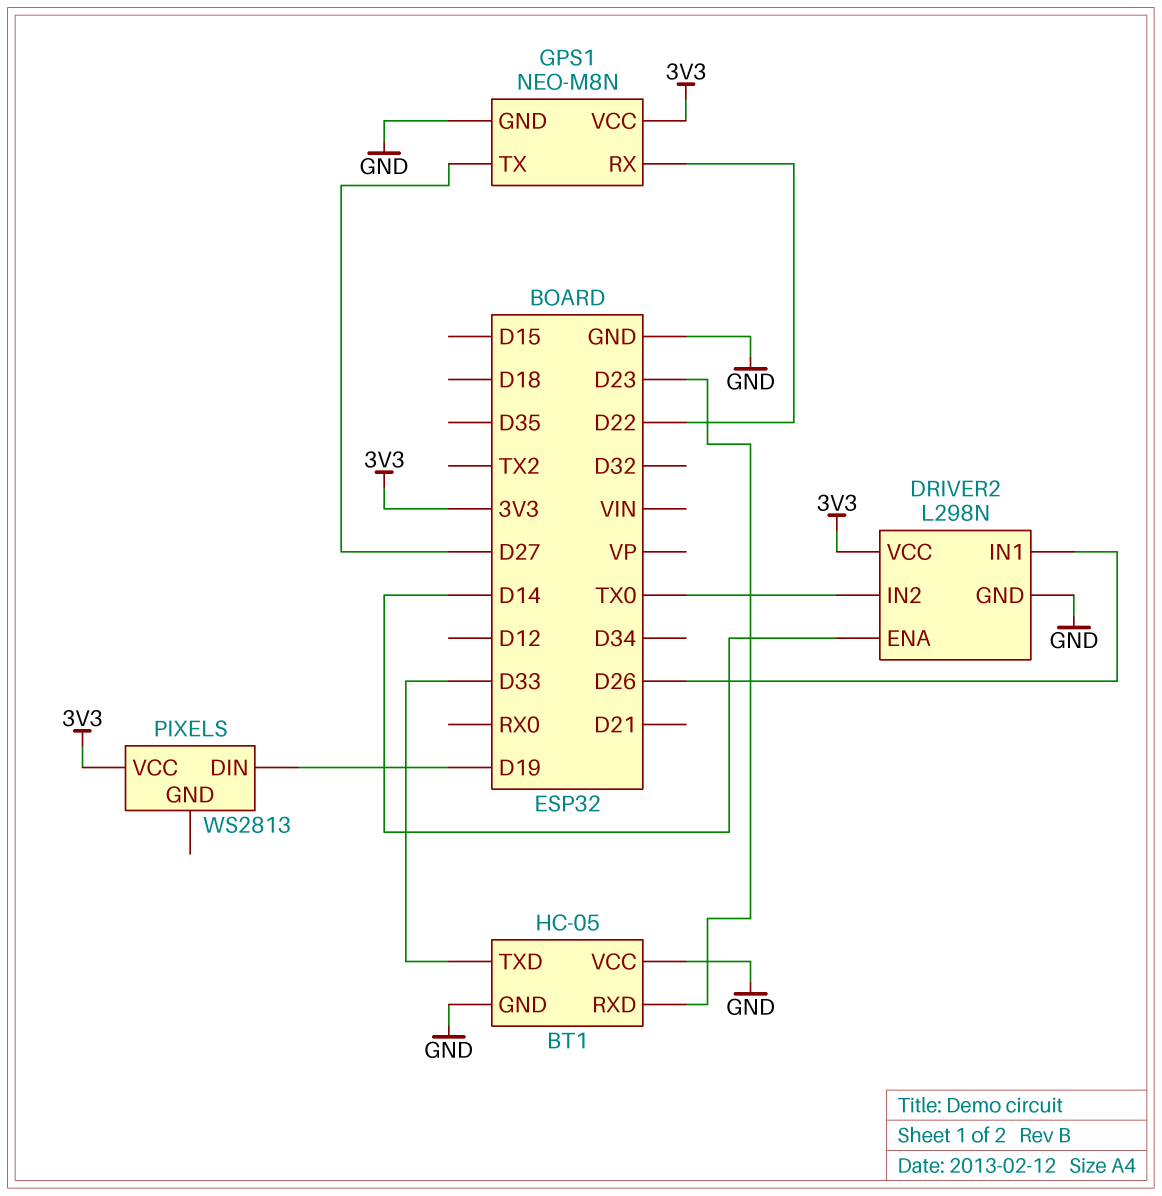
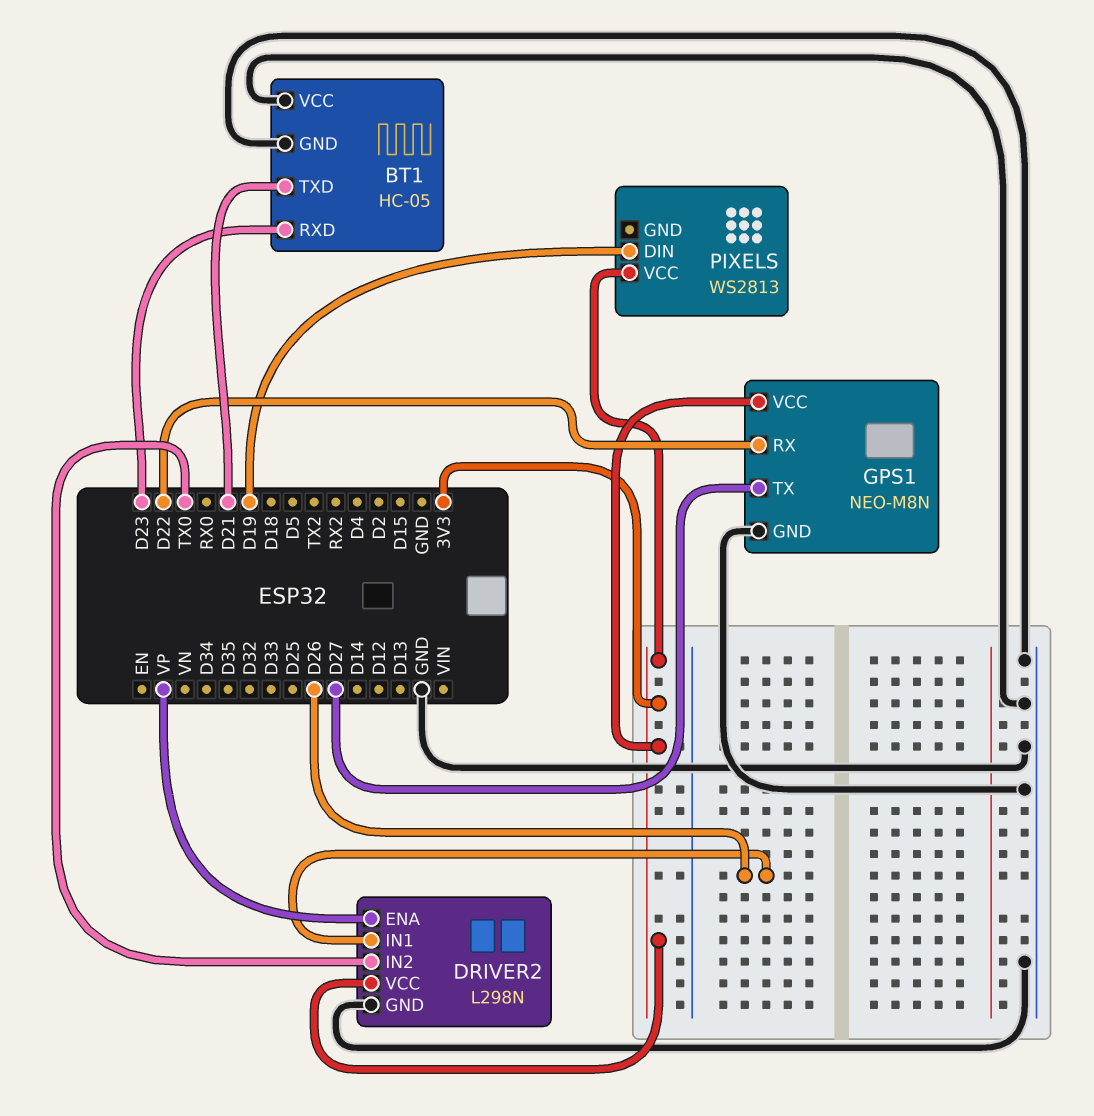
BT1 pin TXD: D33 -> D21
DRIVER2 pin ENA: D14 -> VP

